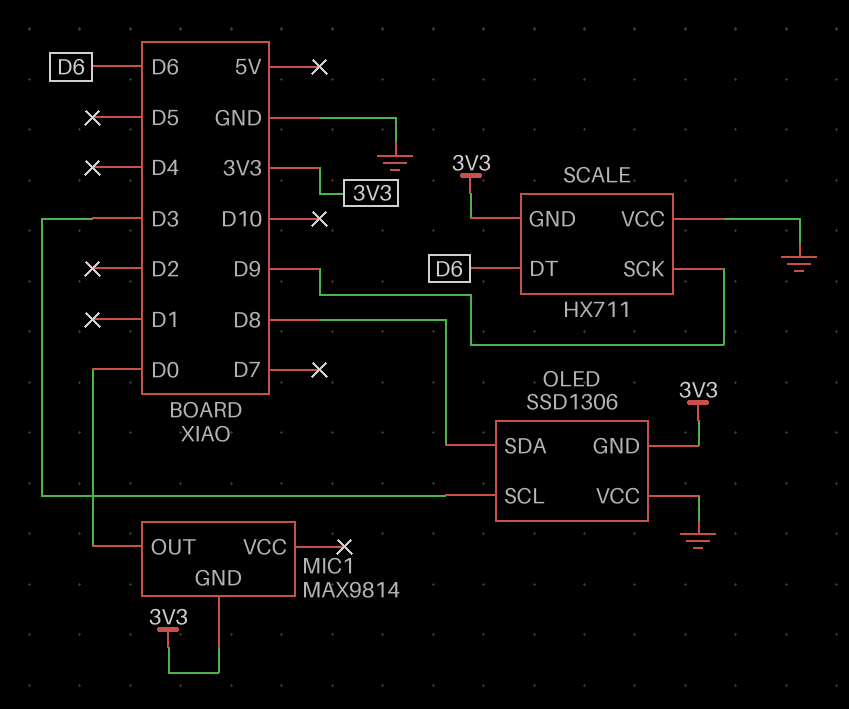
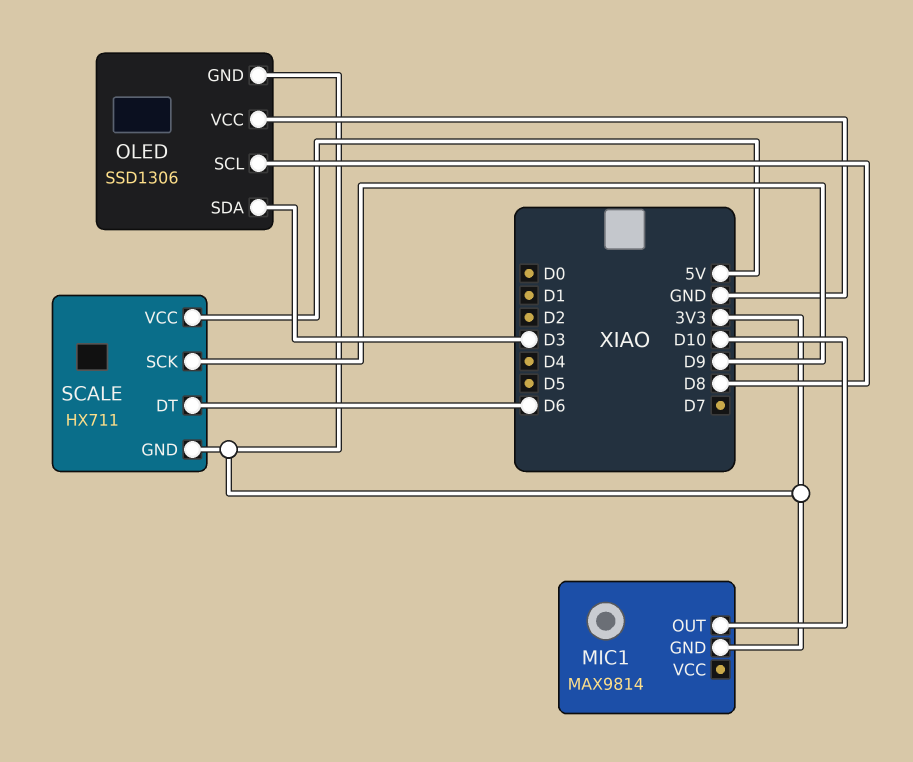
MIC1 pin OUT: D0 -> D10
OLED pin SCL: D3 -> D8
OLED pin SDA: D8 -> D3
SCALE pin VCC: GND -> 5V

